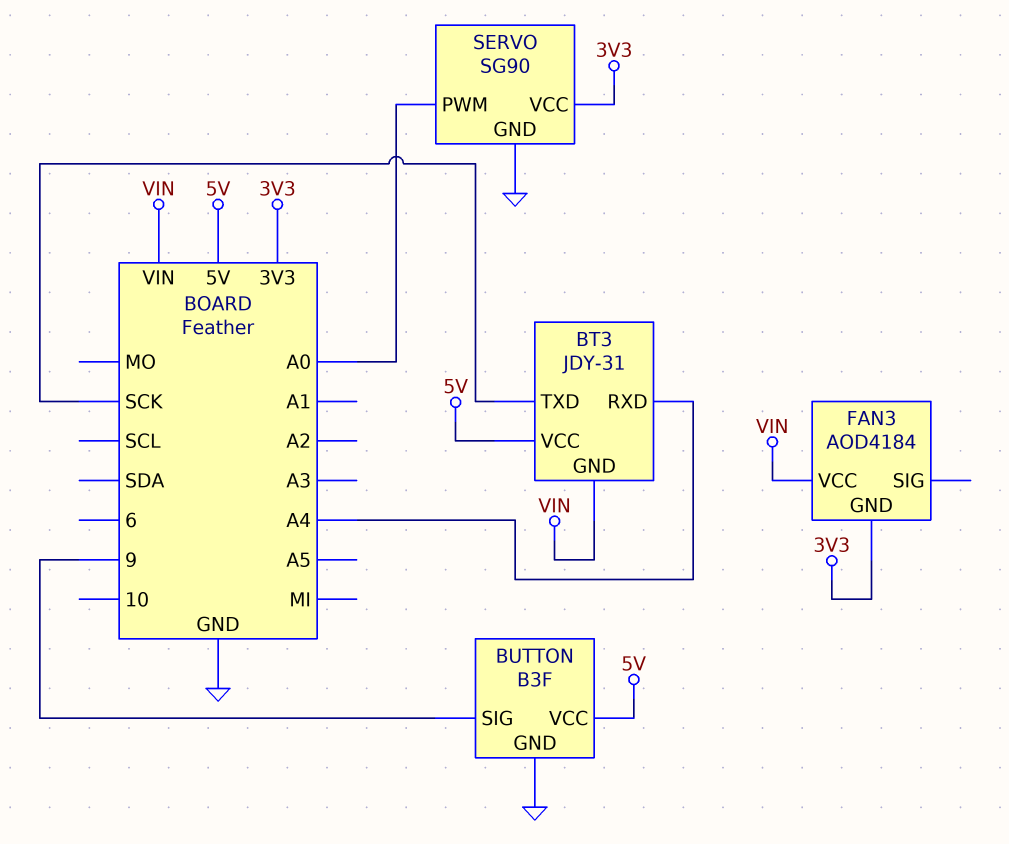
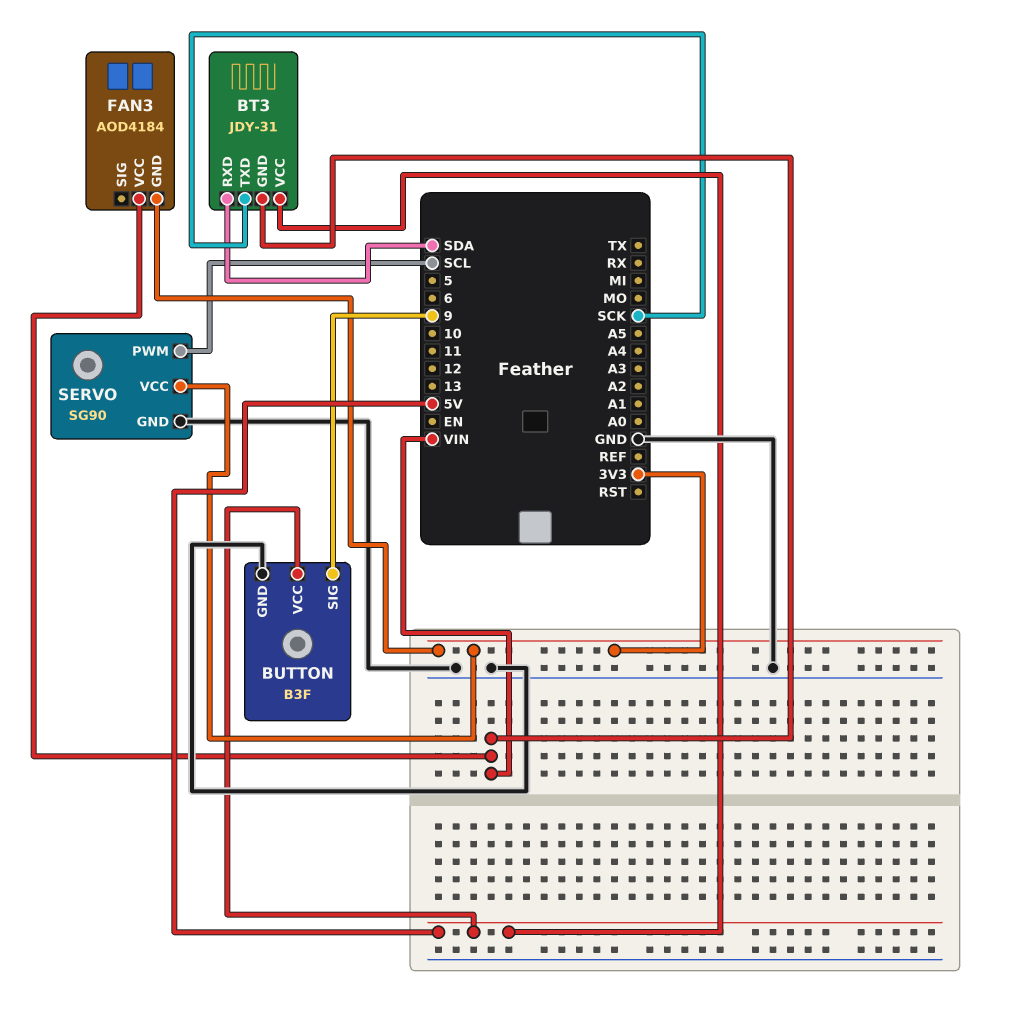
BT3 pin RXD: A4 -> SDA
SERVO pin PWM: A0 -> SCL

